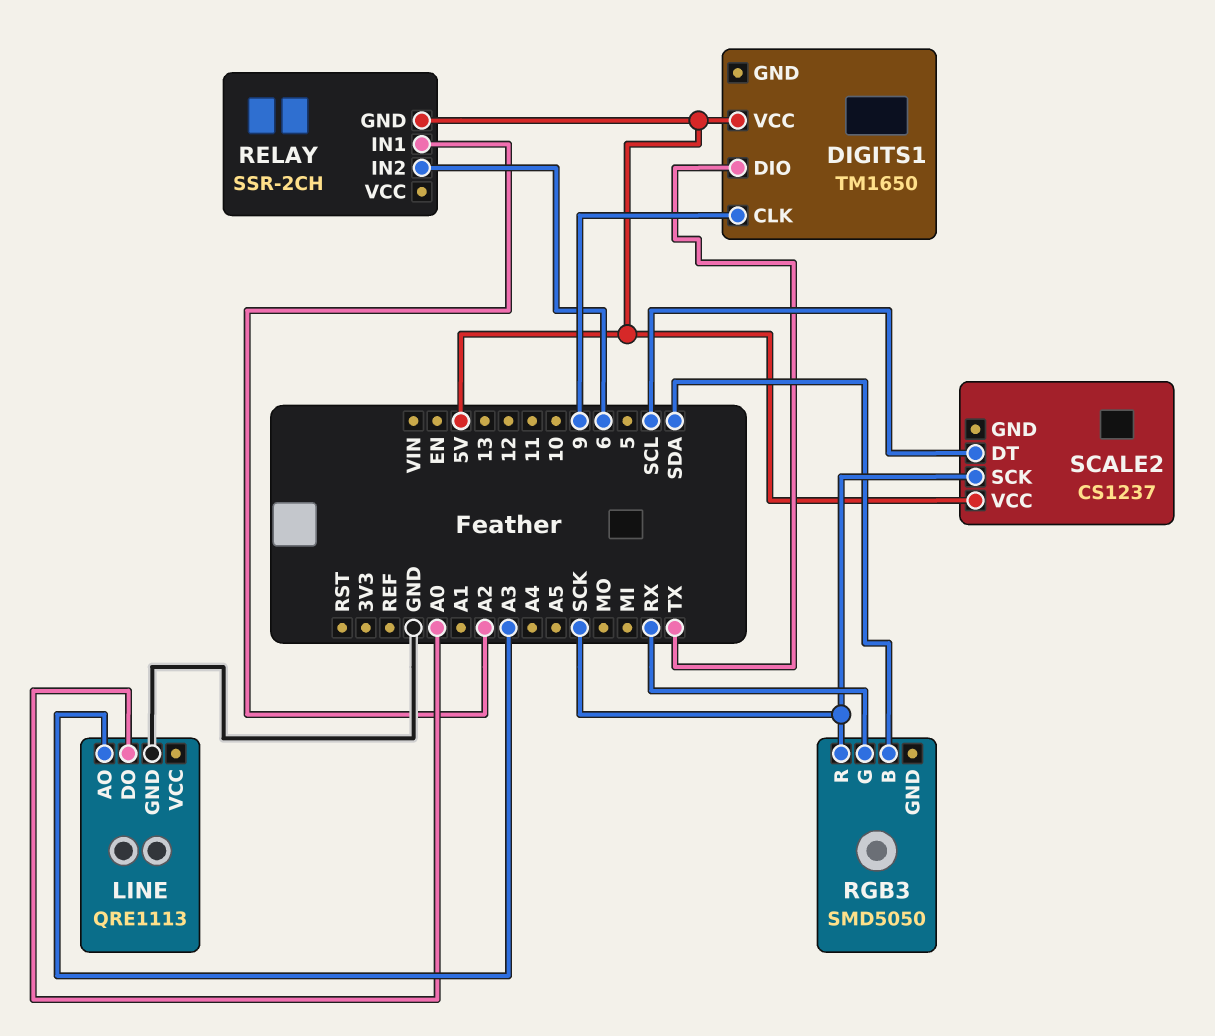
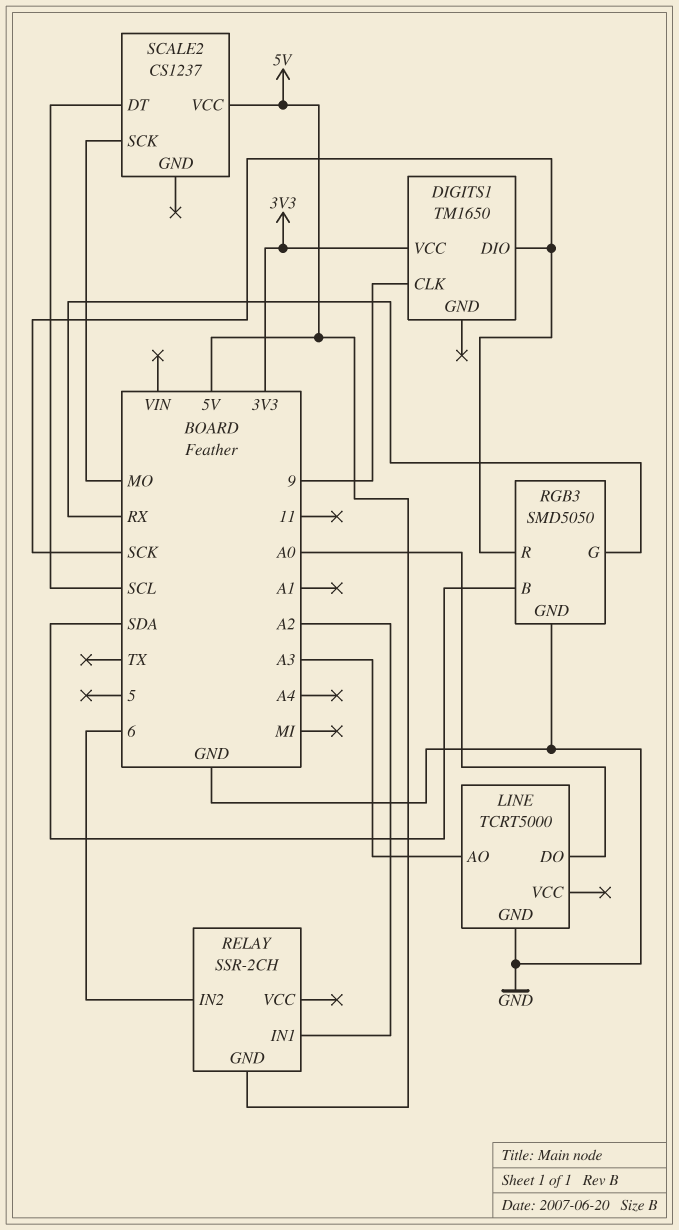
DIGITS1 pin DIO: TX -> SCK
DIGITS1 pin VCC: 5V -> 3V3
LINE: QRE1113 -> TCRT5000
RGB3 pin GND: none -> GND
SCALE2 pin SCK: SCK -> MO

